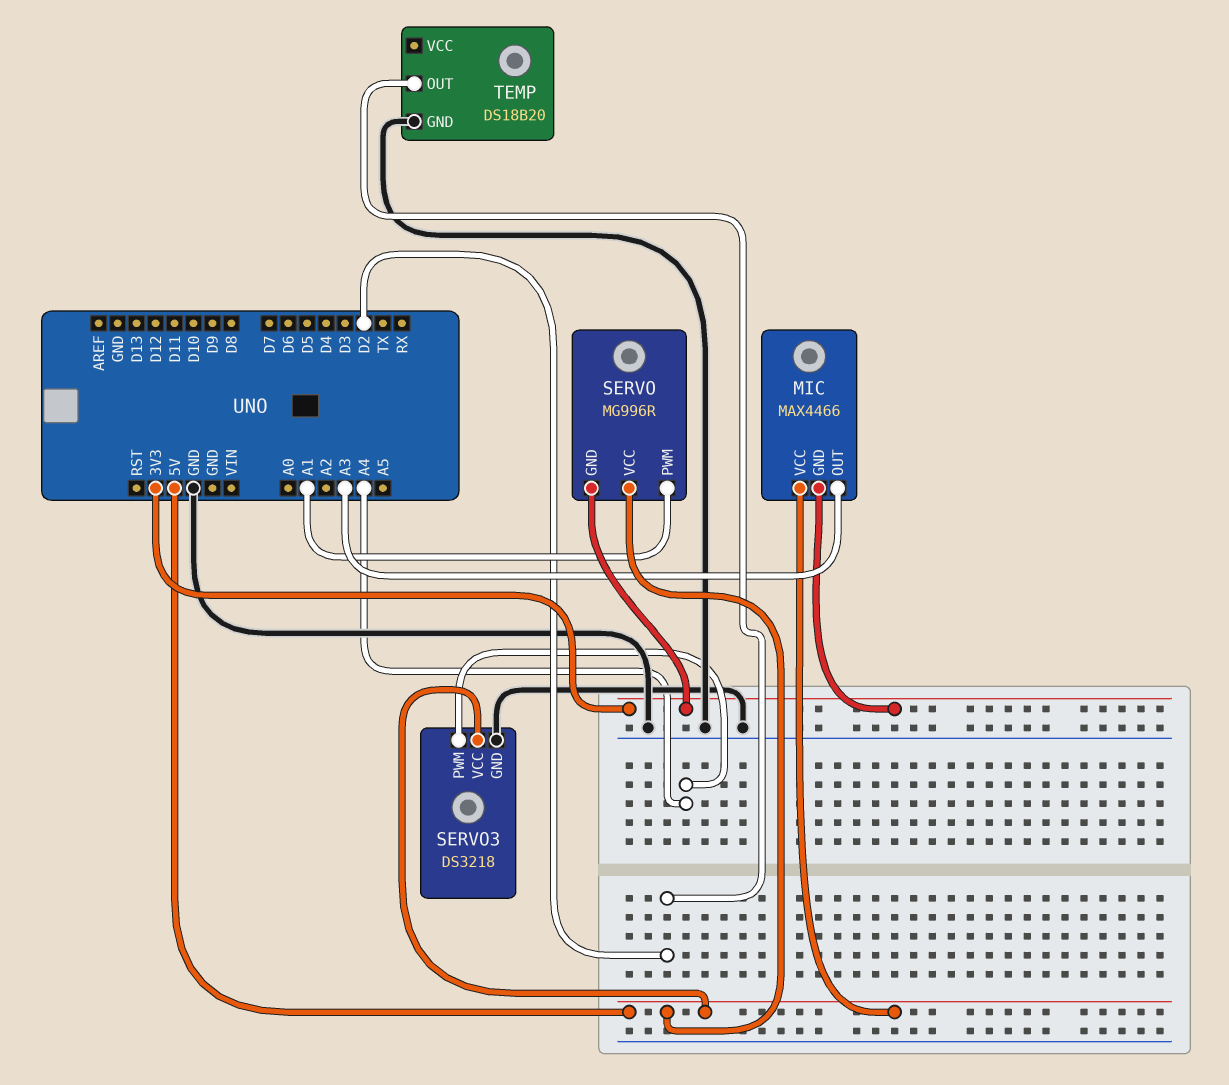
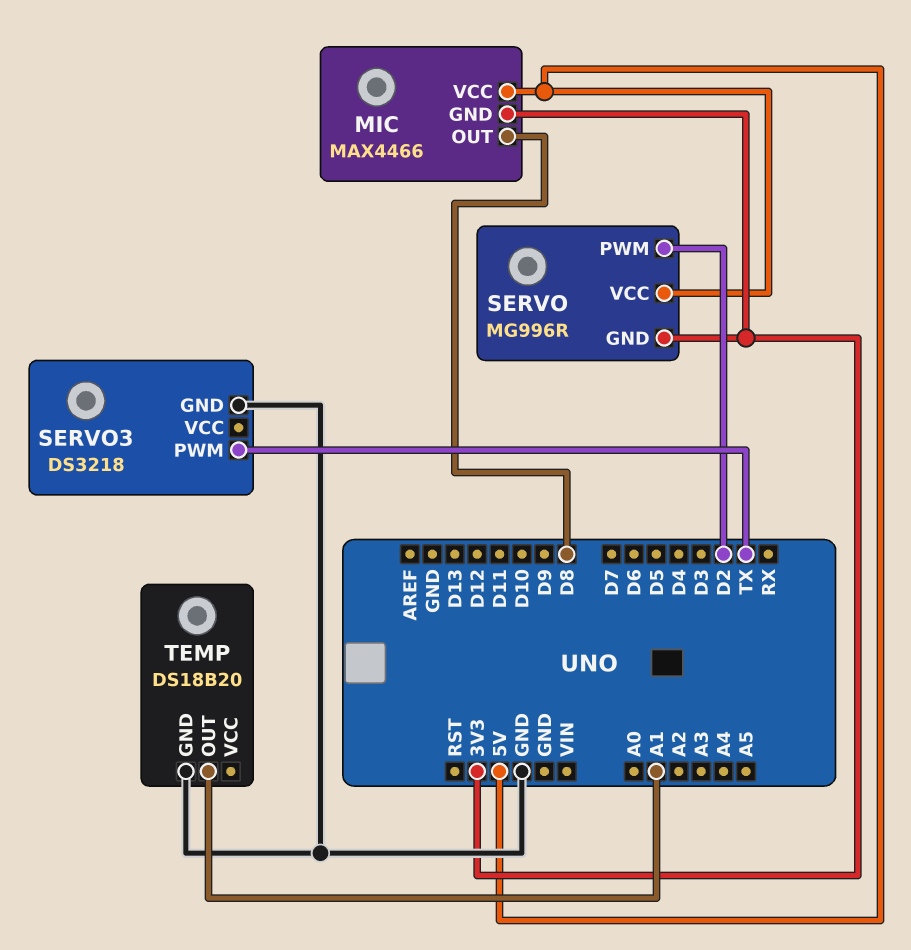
MIC pin OUT: A3 -> D8
SERVO pin PWM: A1 -> D2
SERVO3 pin PWM: A4 -> TX
SERVO3 pin VCC: 5V -> none
TEMP pin OUT: D2 -> A1

